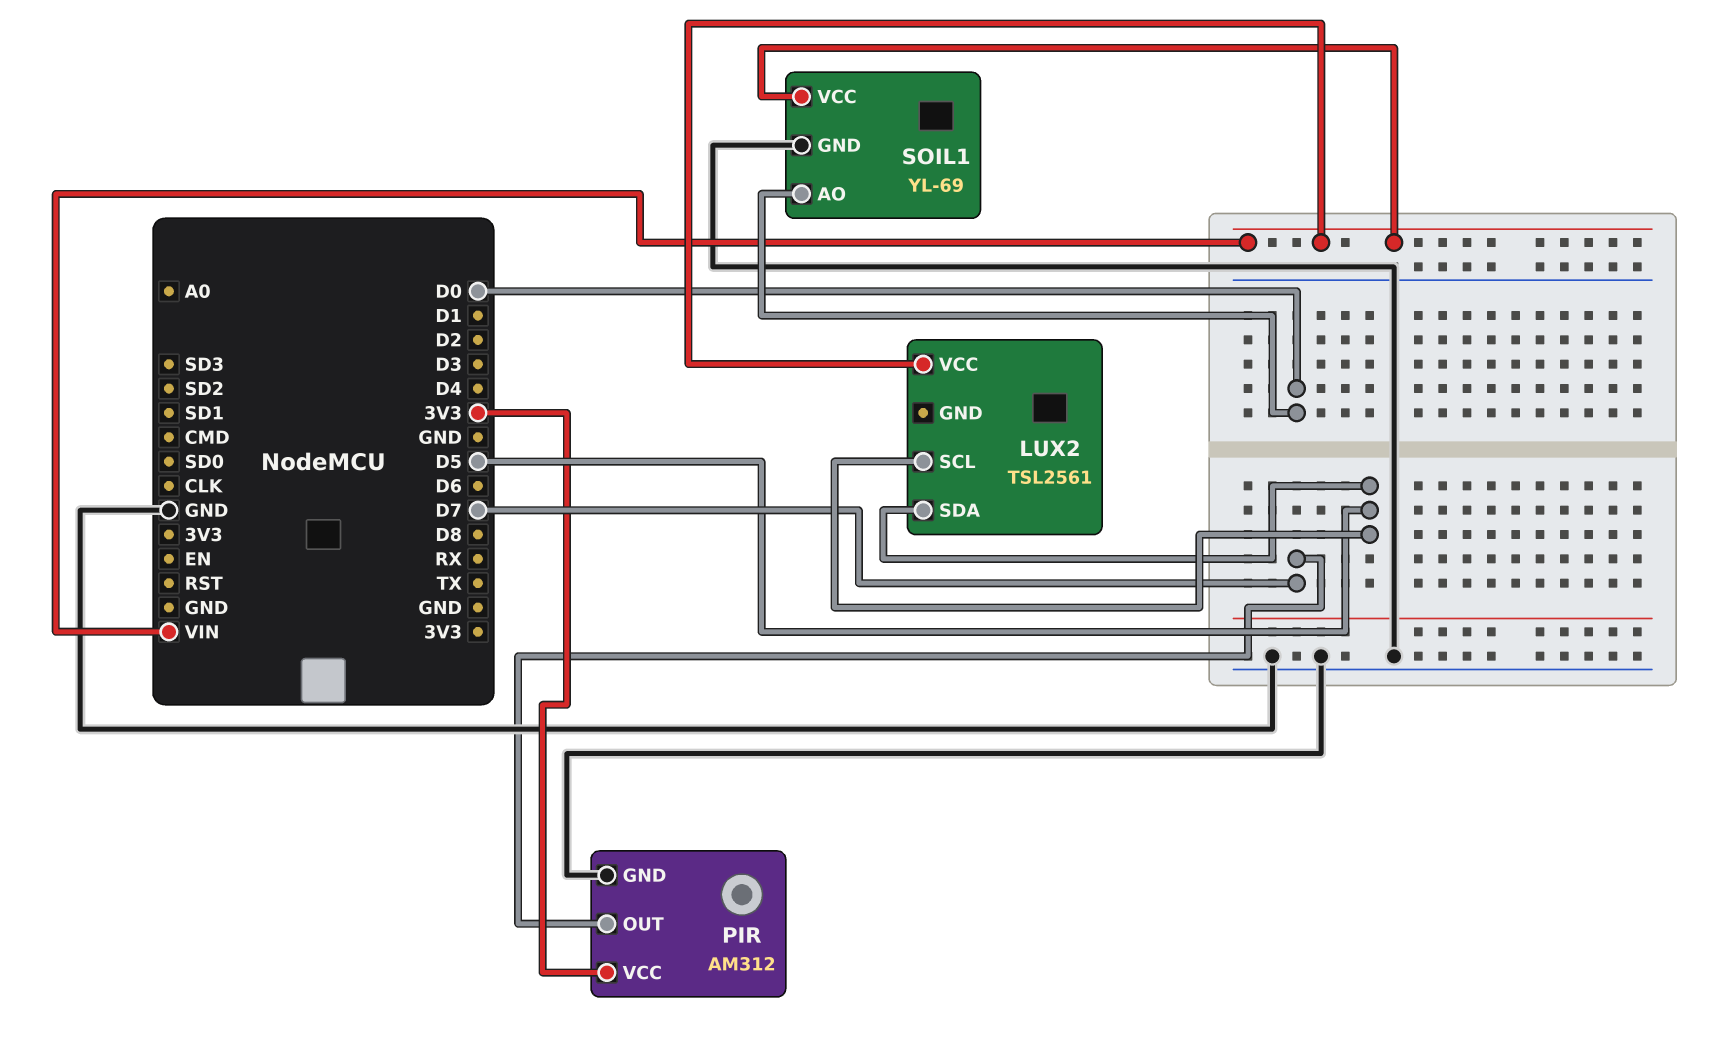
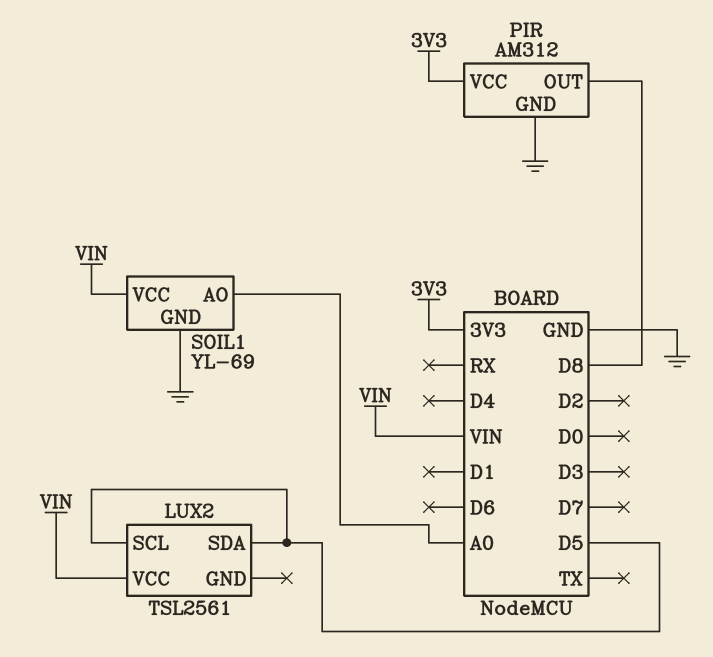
PIR pin OUT: D7 -> D8
SOIL1 pin AO: D0 -> A0

